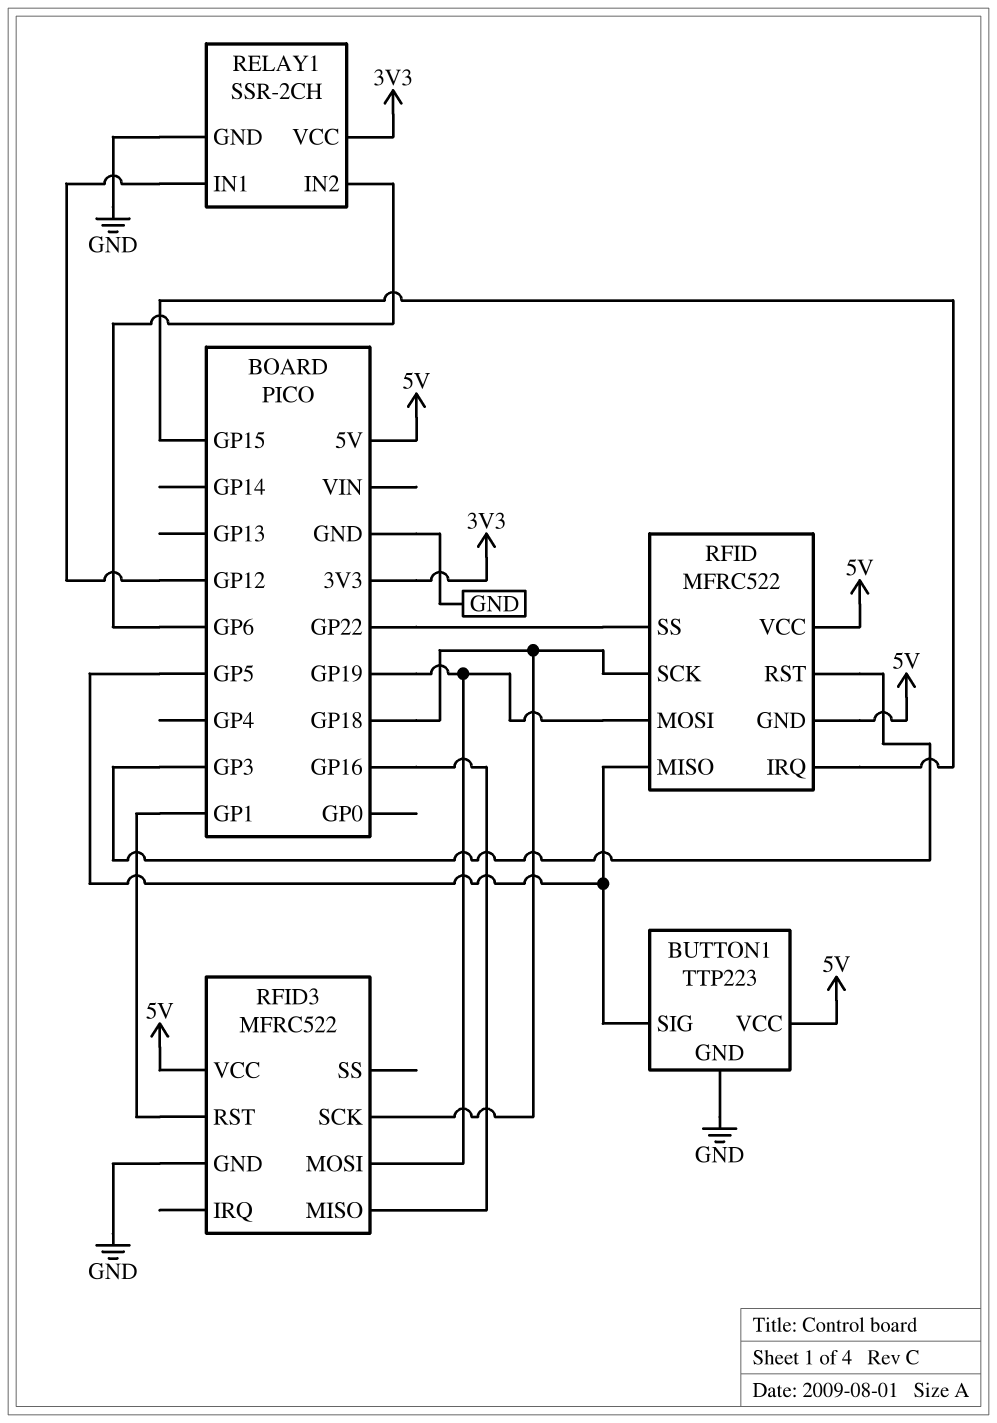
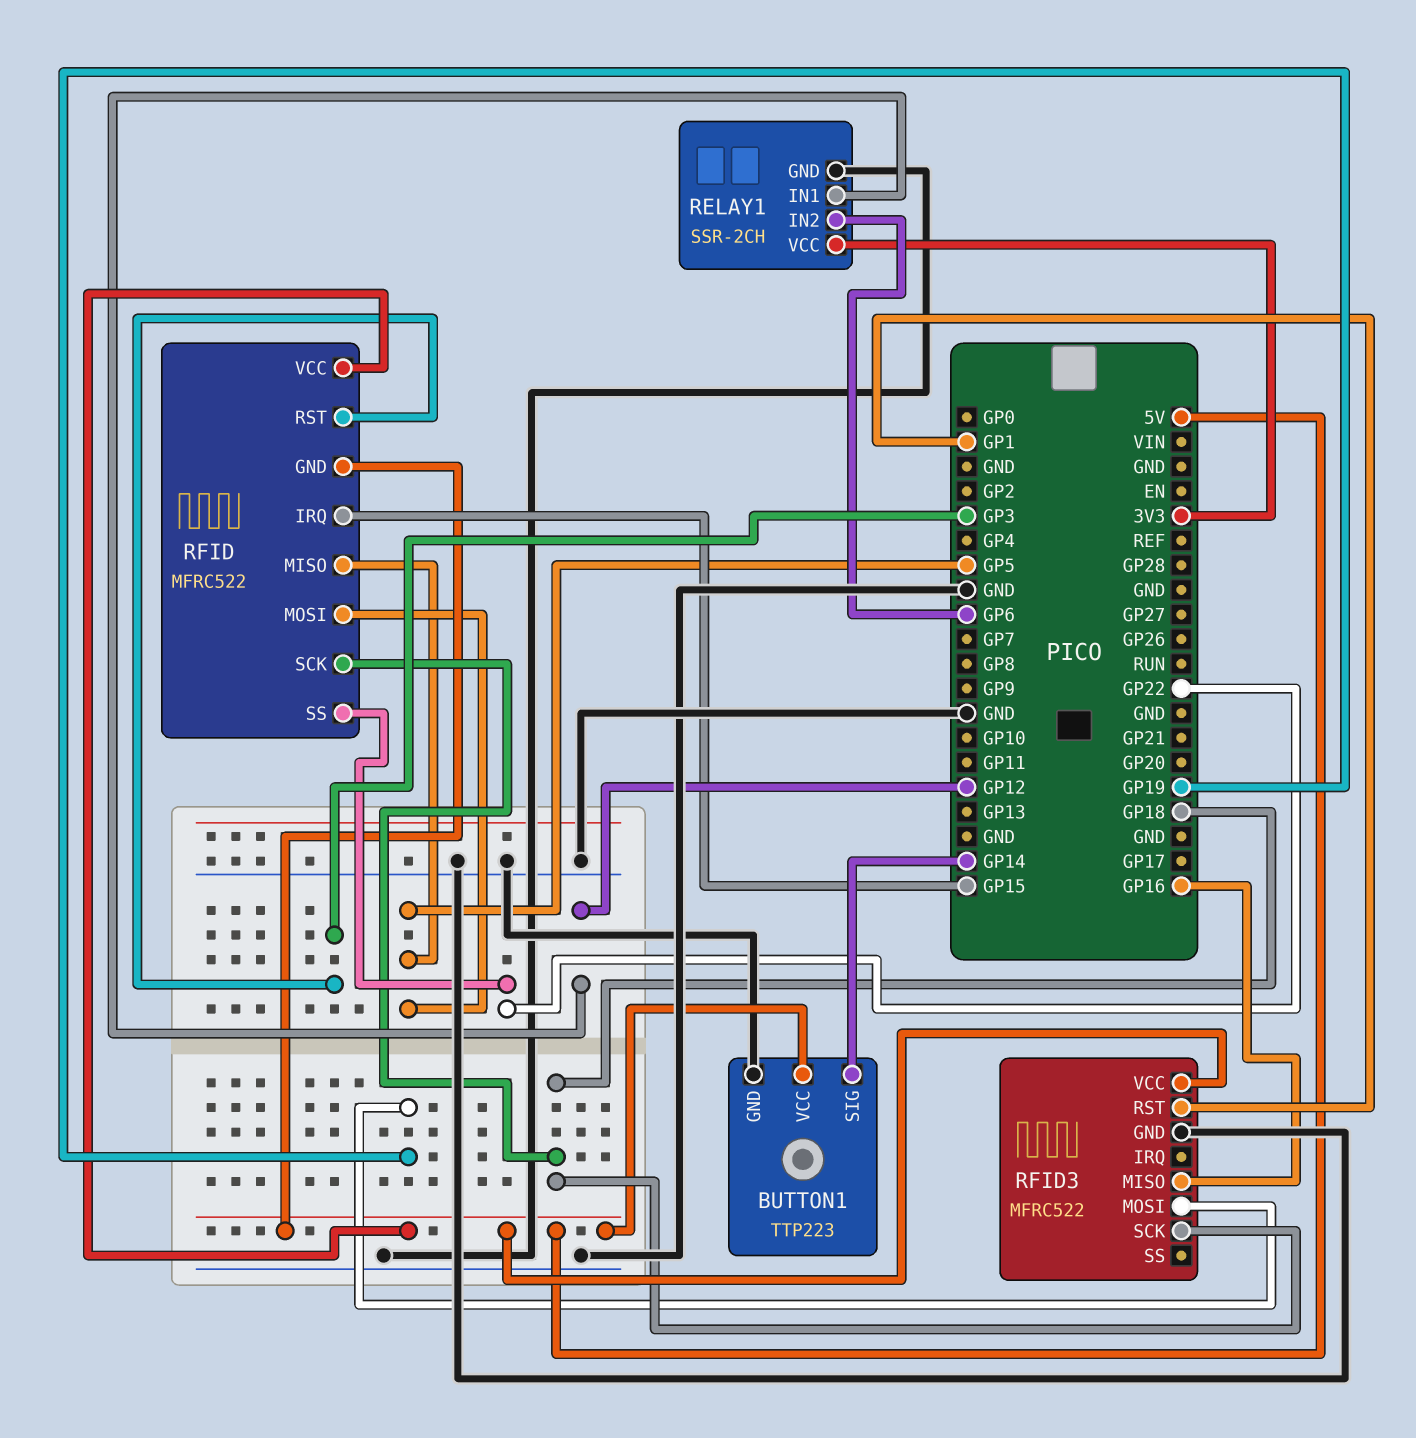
BUTTON1 pin SIG: GP5 -> GP14
RFID pin MOSI: GP19 -> GP5

